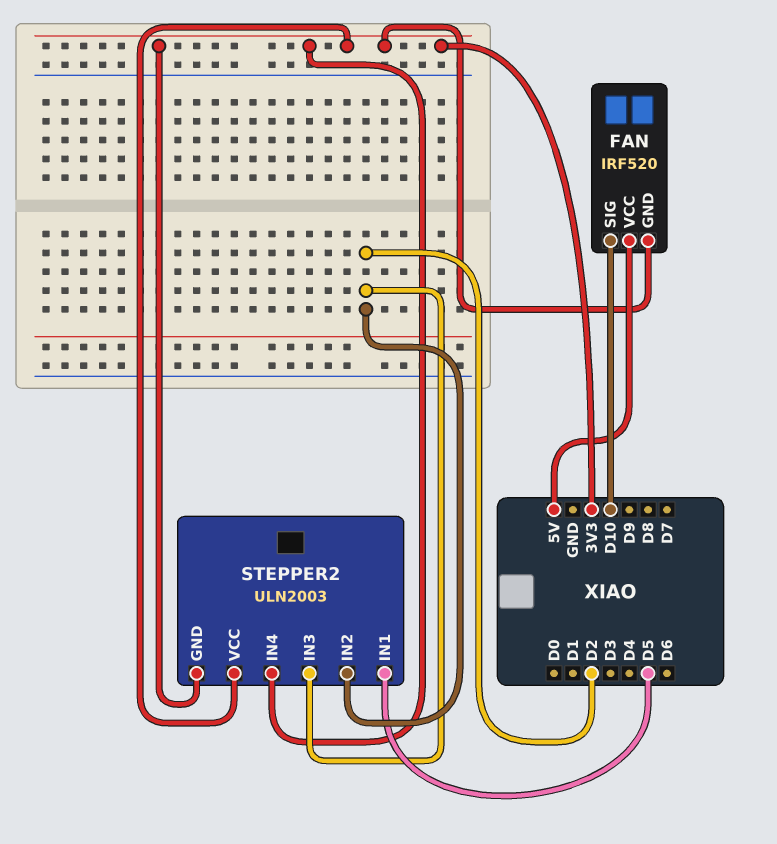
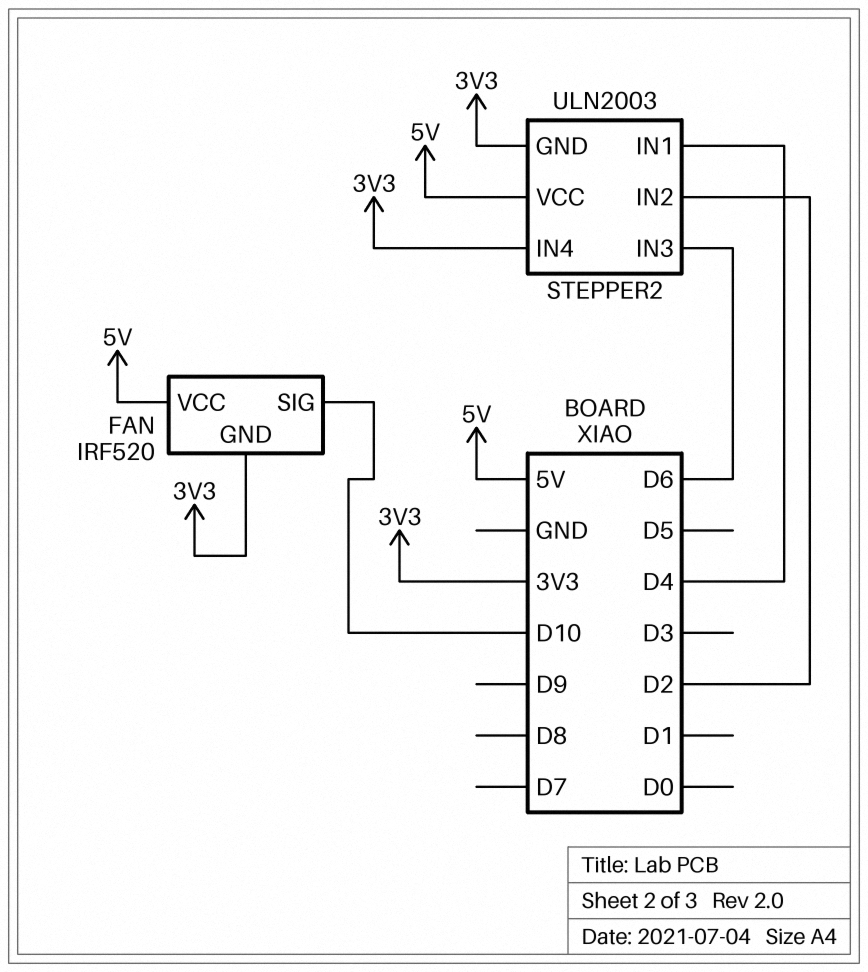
STEPPER2 pin IN1: D5 -> D4
STEPPER2 pin IN3: D2 -> D6
STEPPER2 pin VCC: 3V3 -> 5V

